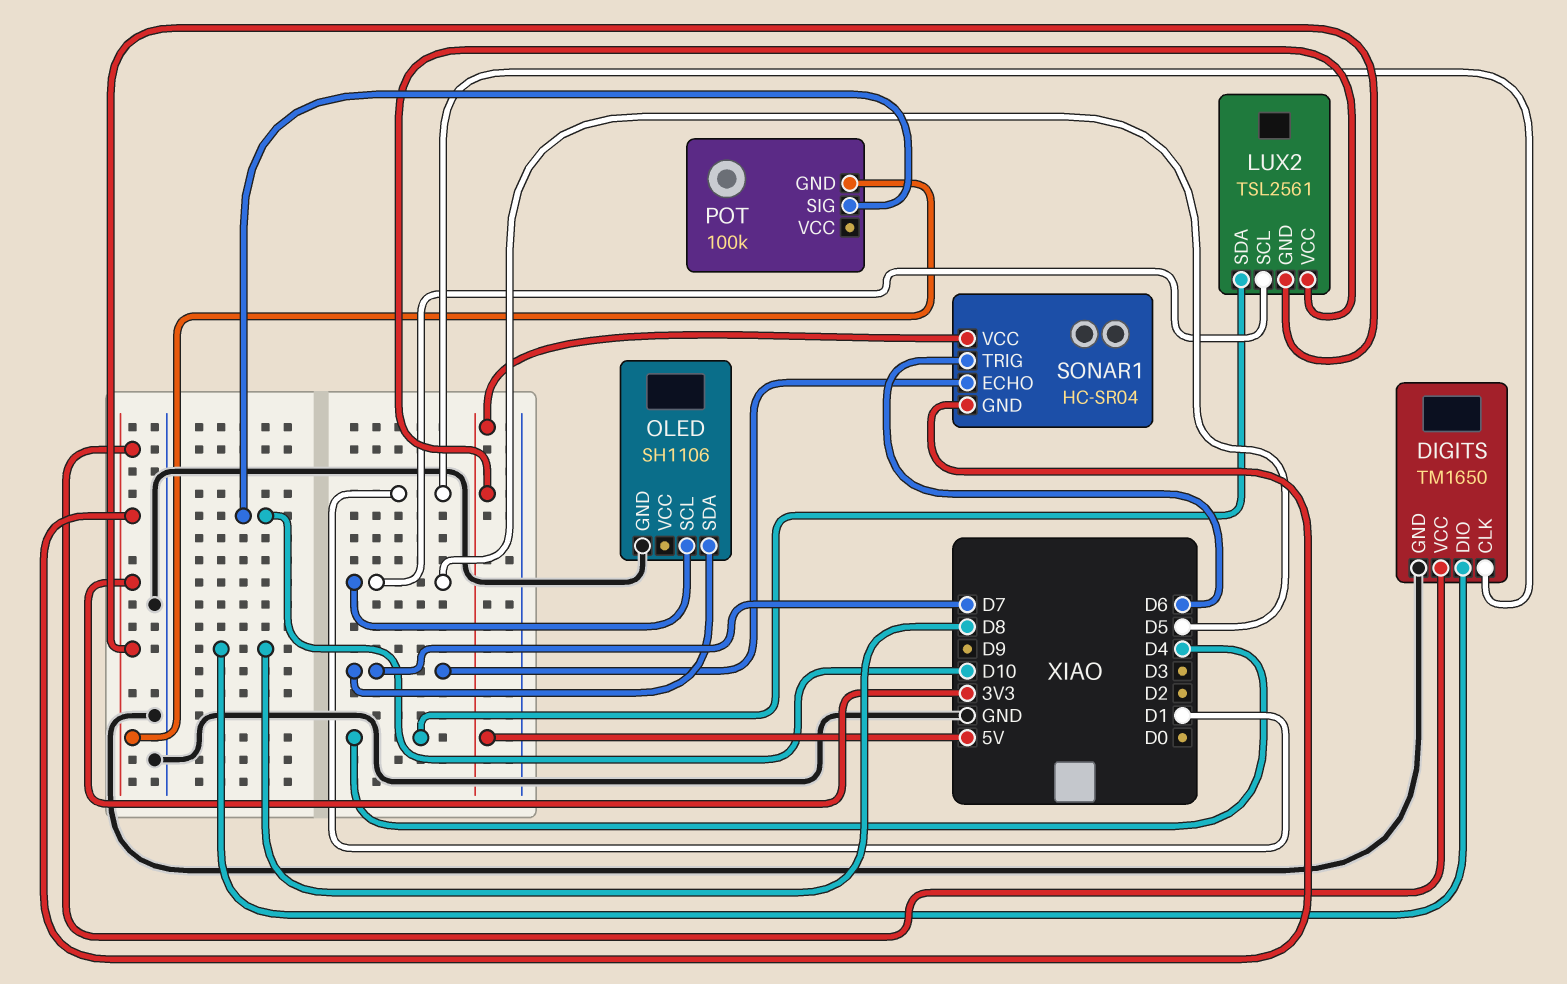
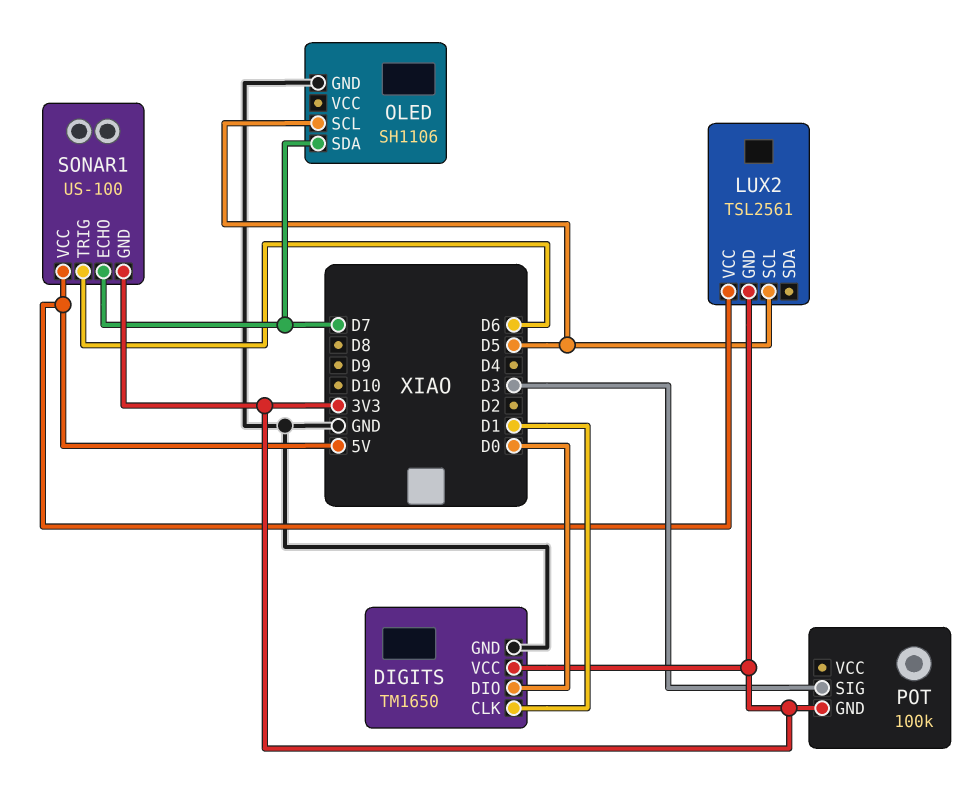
DIGITS pin DIO: D8 -> D0
LUX2 pin SDA: D4 -> none
POT pin SIG: D10 -> D3
SONAR1: HC-SR04 -> US-100

